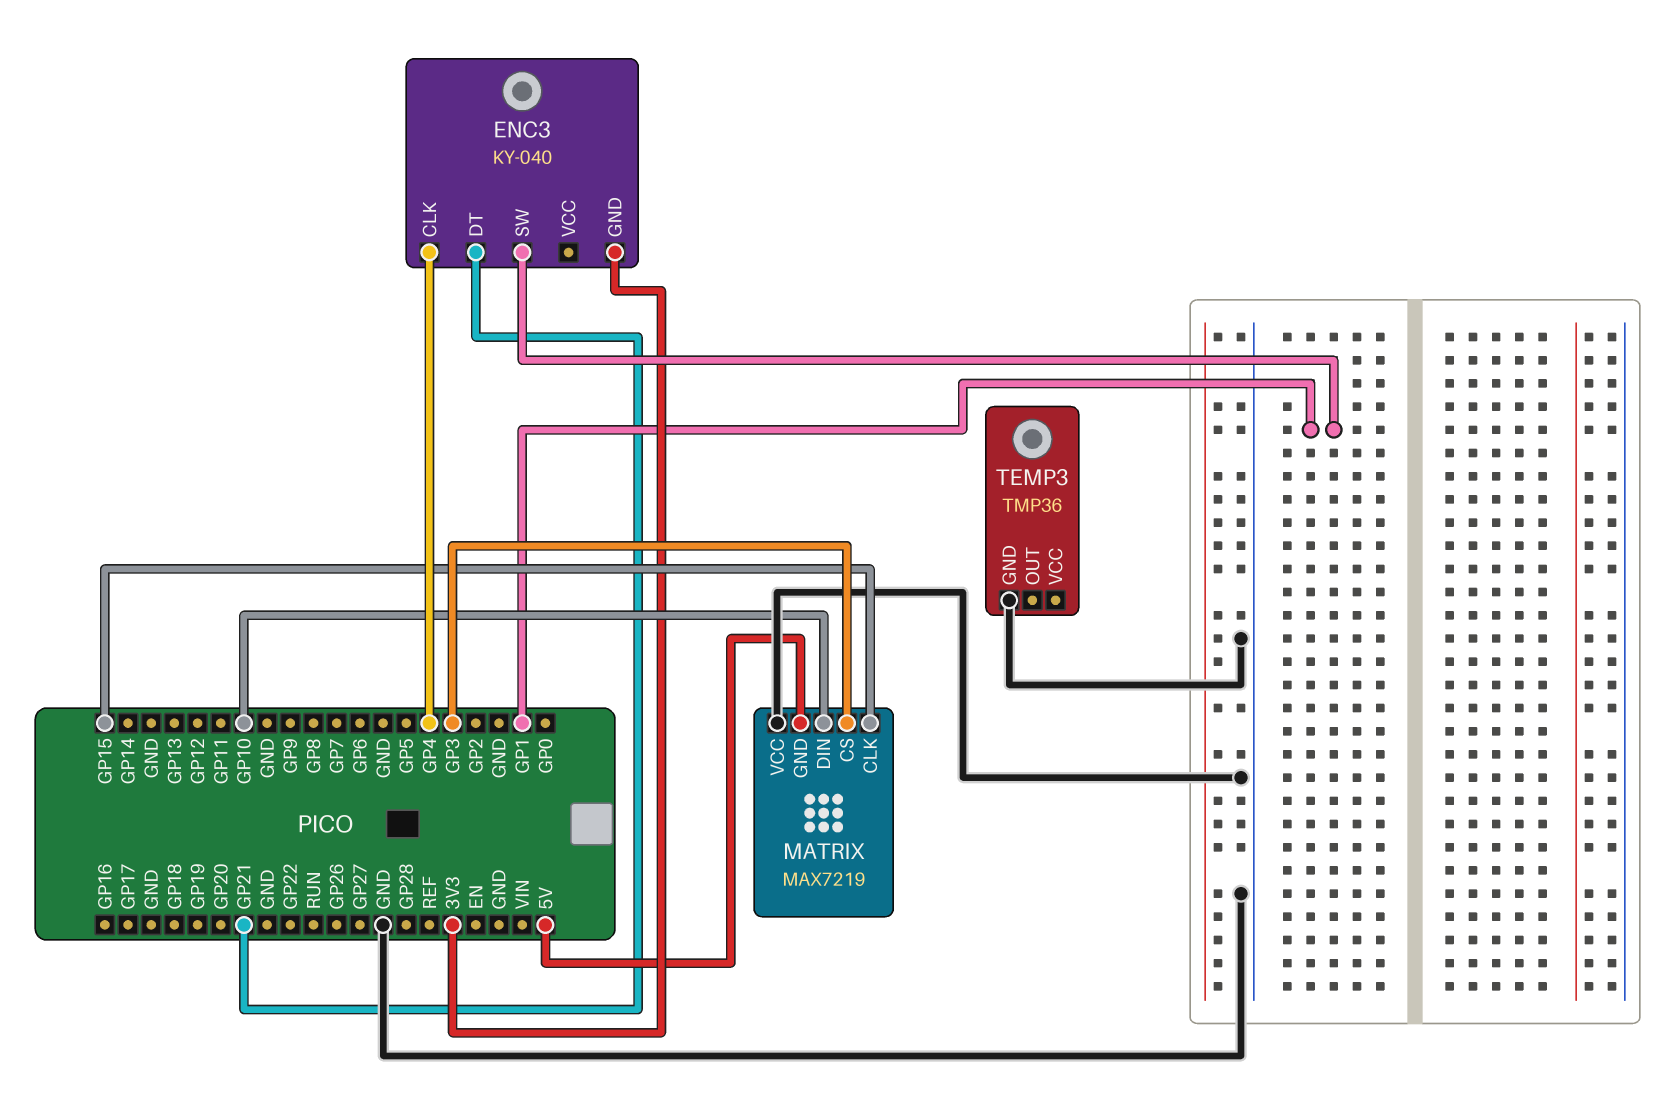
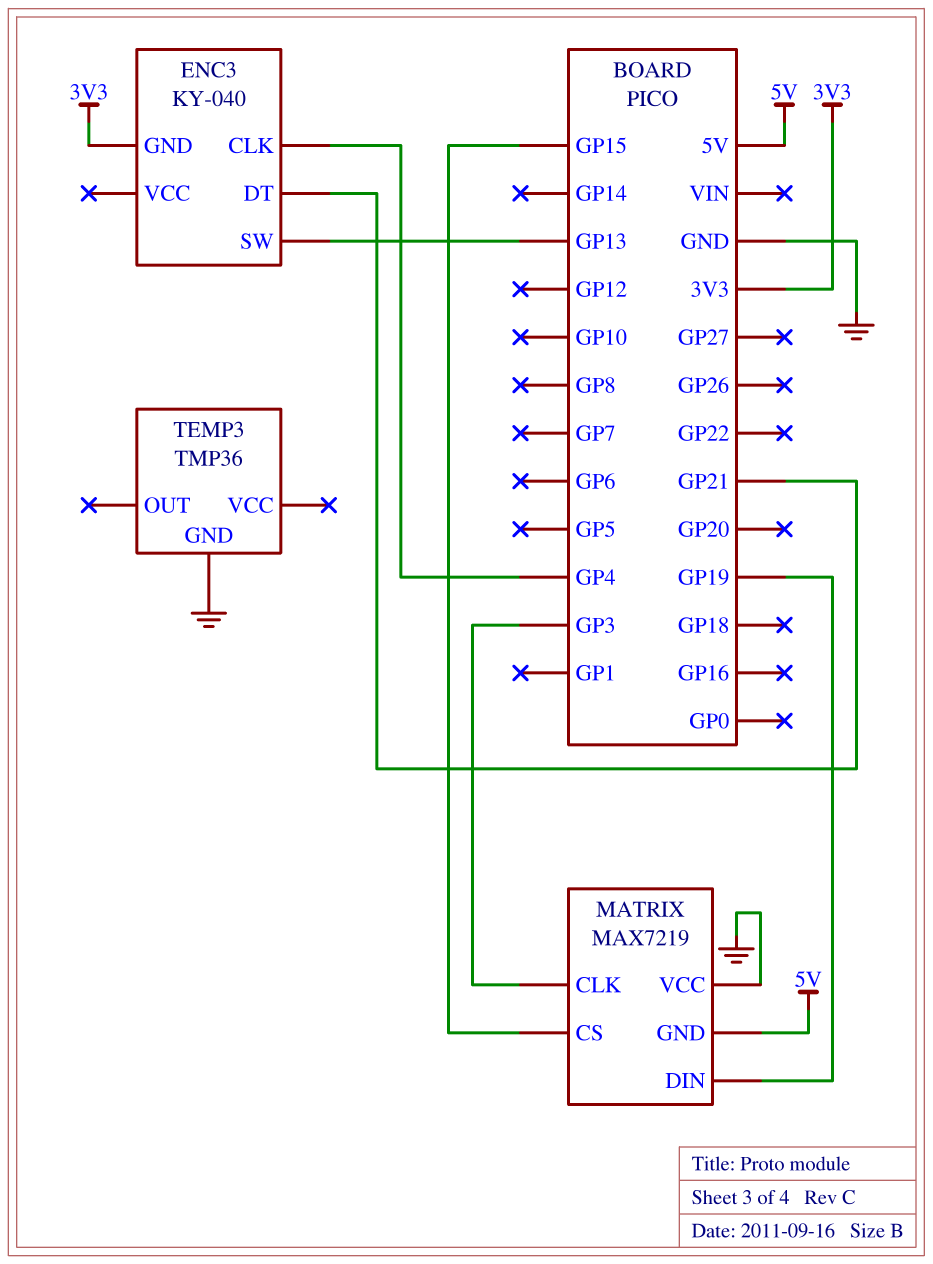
ENC3 pin SW: GP1 -> GP13
MATRIX pin CLK: GP15 -> GP3
MATRIX pin CS: GP3 -> GP15
MATRIX pin DIN: GP10 -> GP19

